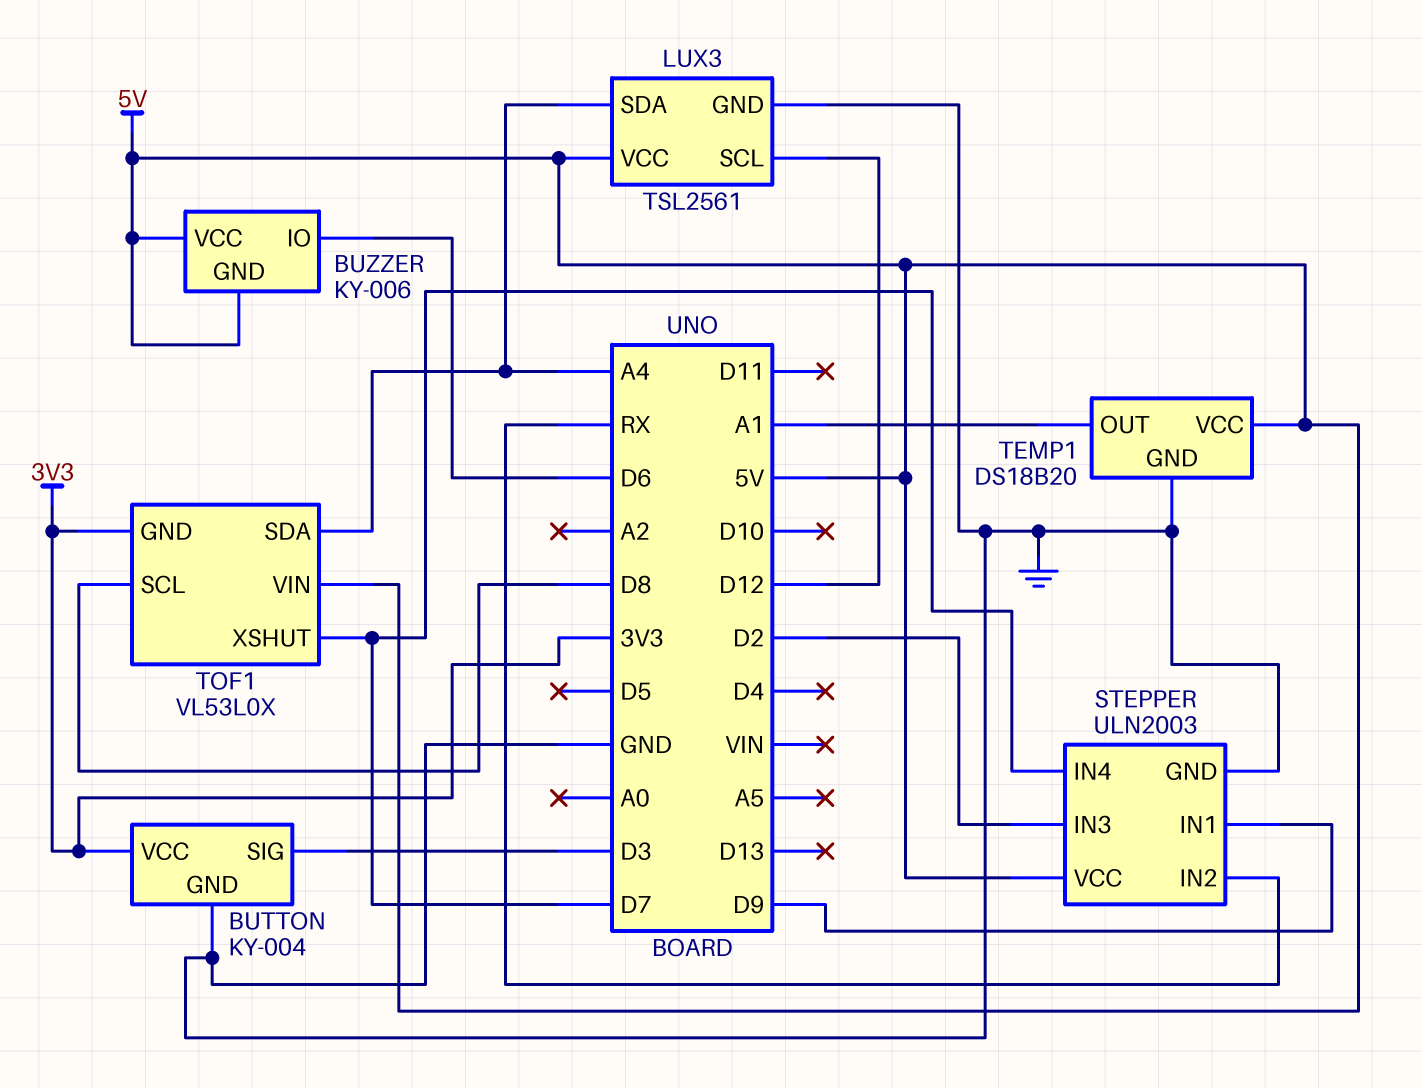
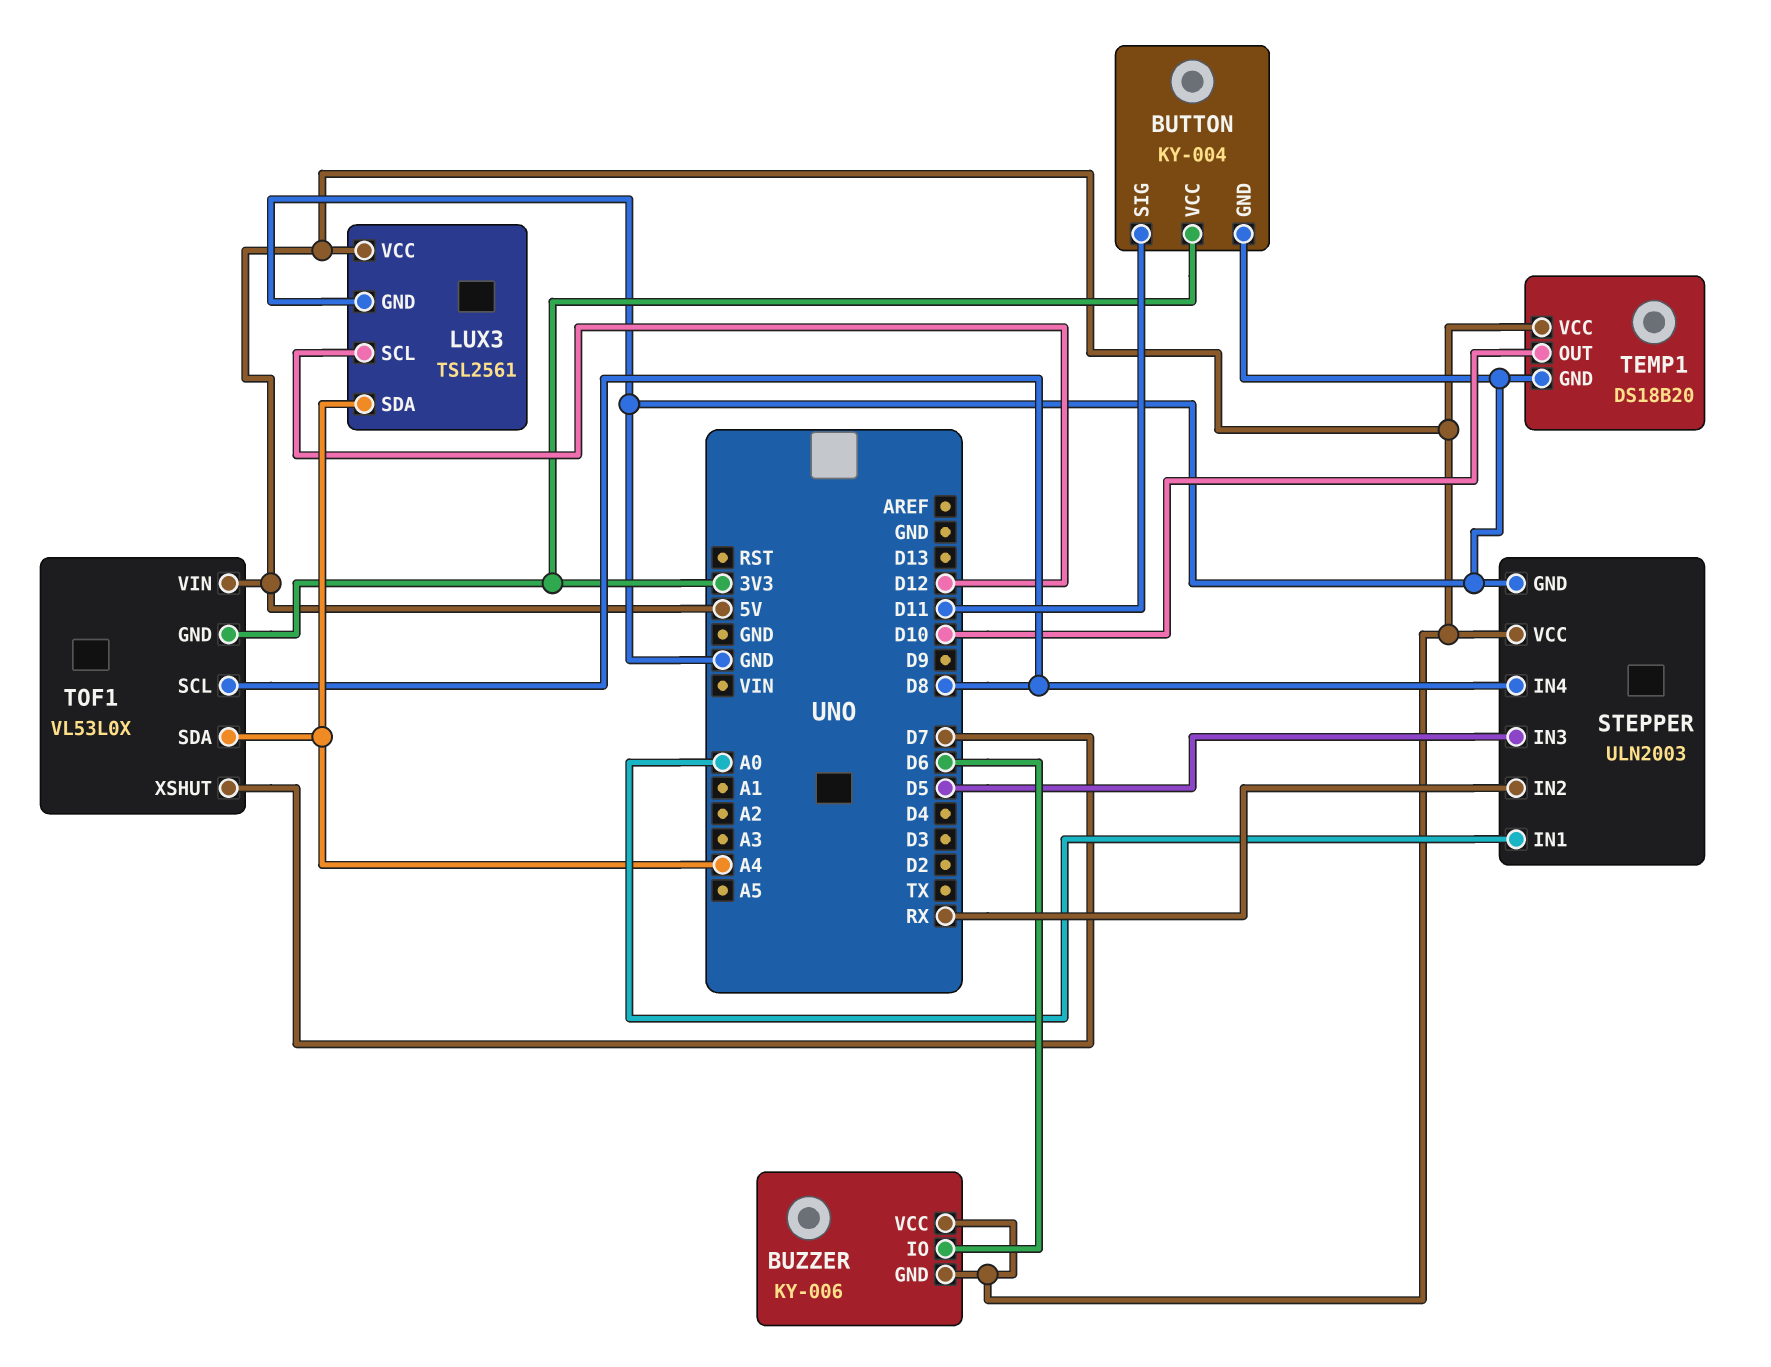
BUTTON pin SIG: D3 -> D11
STEPPER pin IN1: D9 -> A0
STEPPER pin IN3: D2 -> D5
STEPPER pin IN4: D7 -> D8
TEMP1 pin OUT: A1 -> D10

